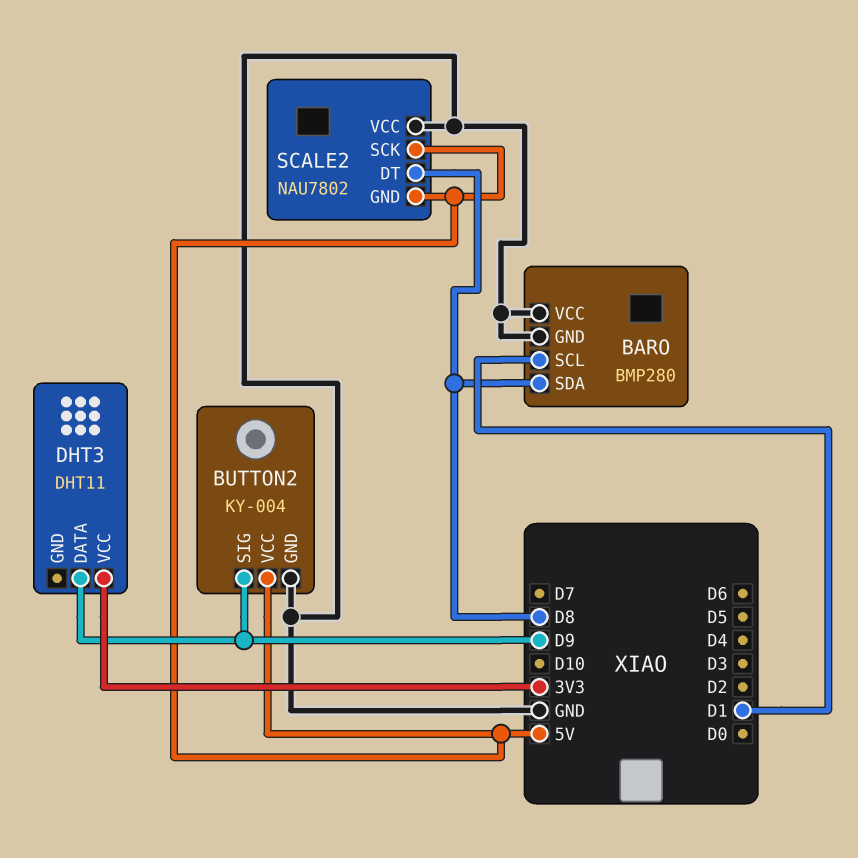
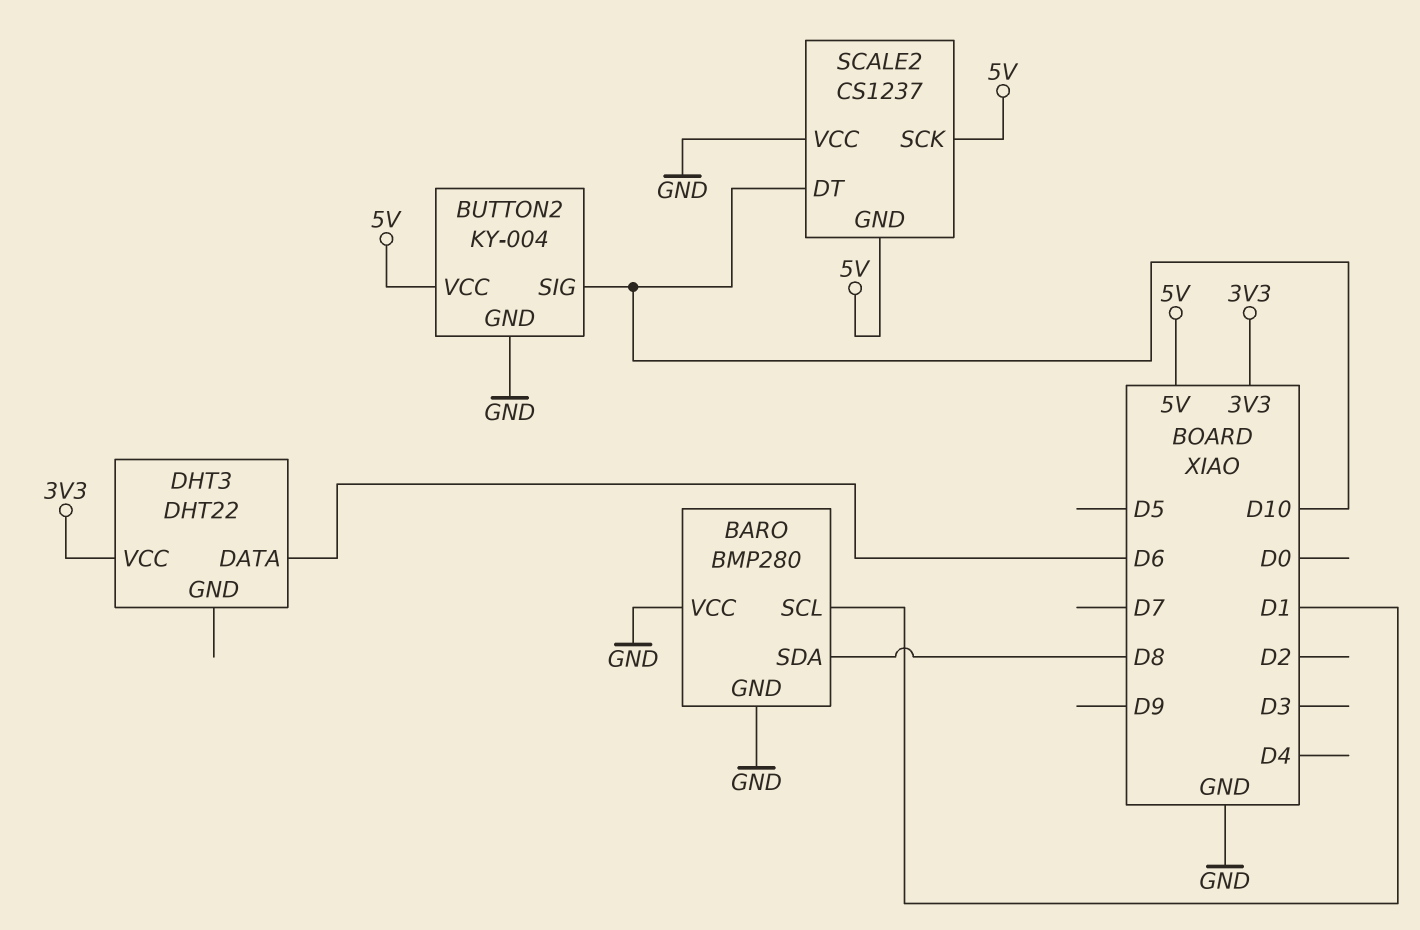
BUTTON2 pin SIG: D9 -> D10
DHT3: DHT11 -> DHT22
DHT3 pin DATA: D9 -> D6
SCALE2: NAU7802 -> CS1237
SCALE2 pin DT: D8 -> D10

